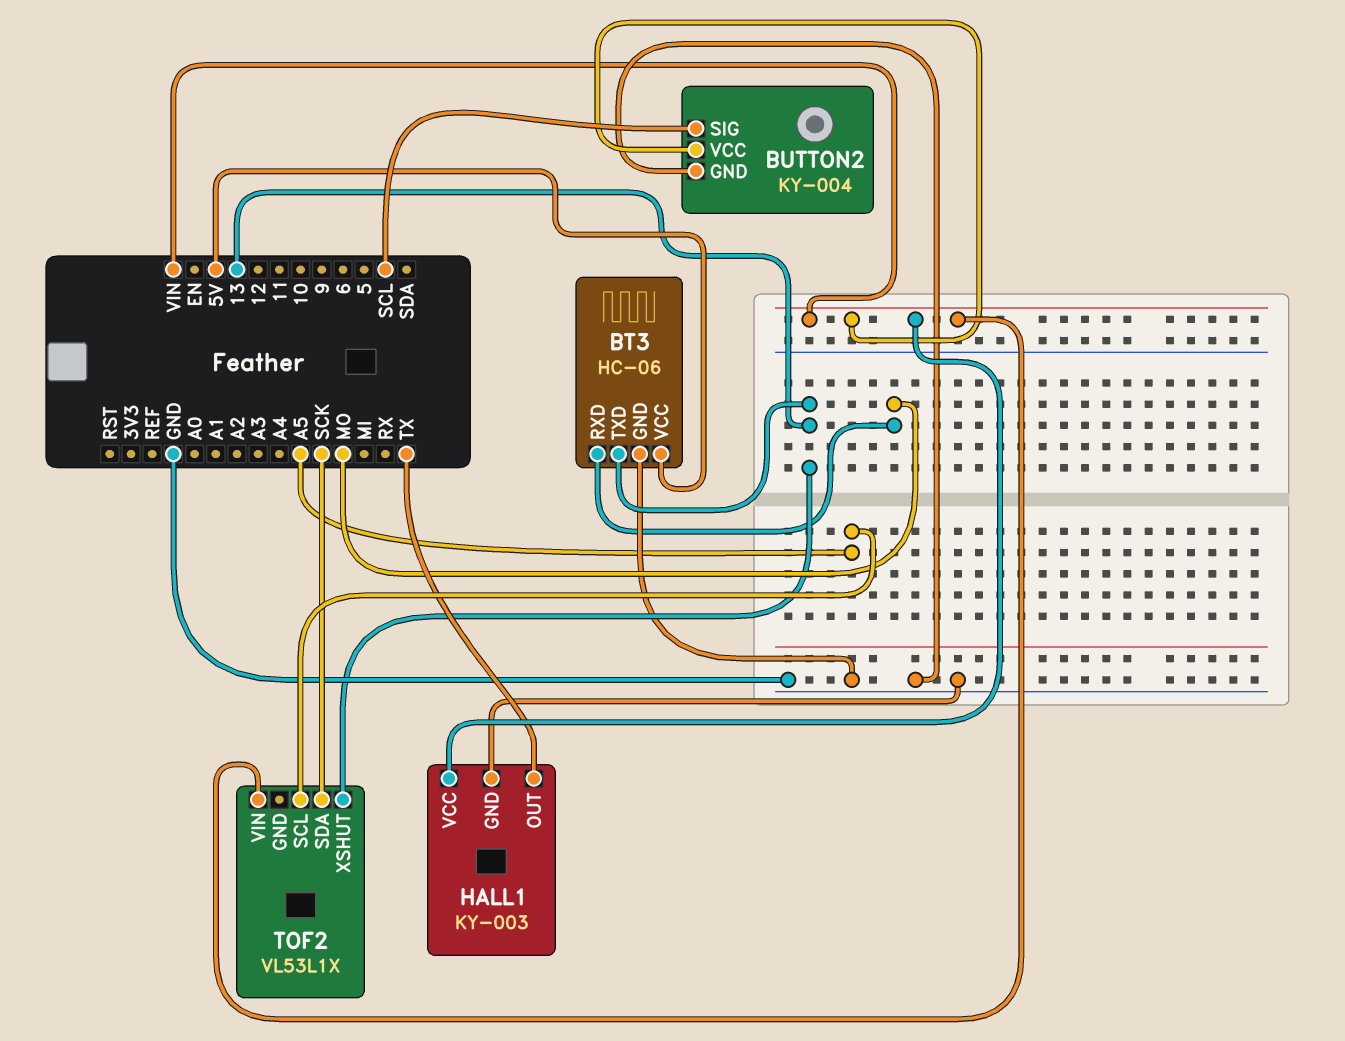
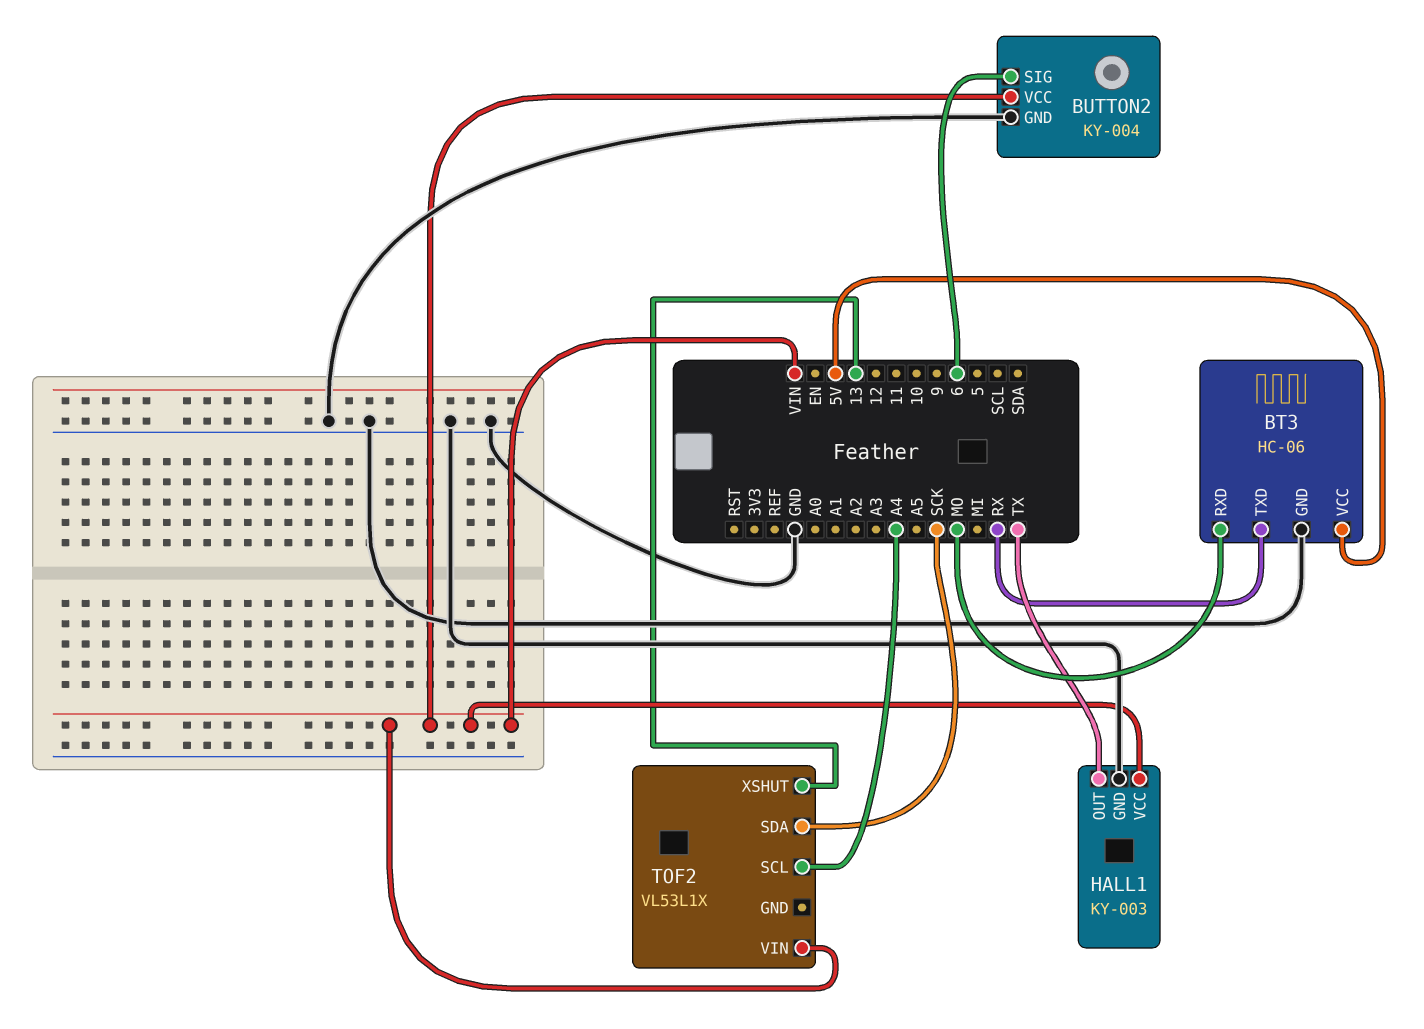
BT3 pin TXD: 13 -> RX
BUTTON2 pin SIG: SCL -> 6
TOF2 pin SCL: A5 -> A4

